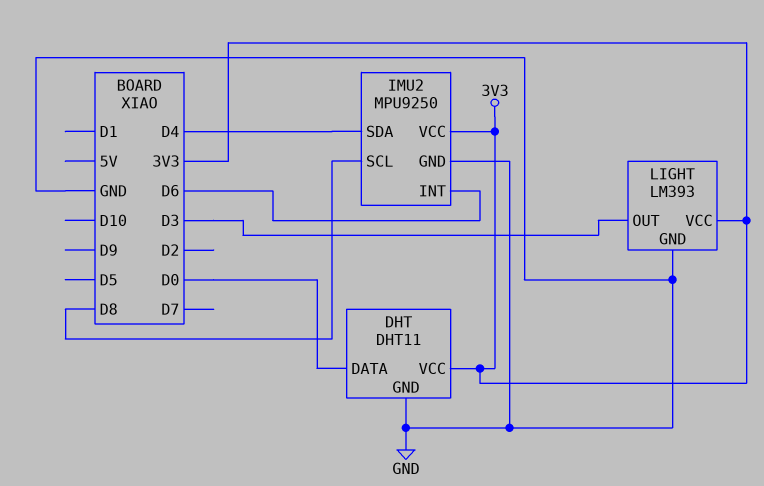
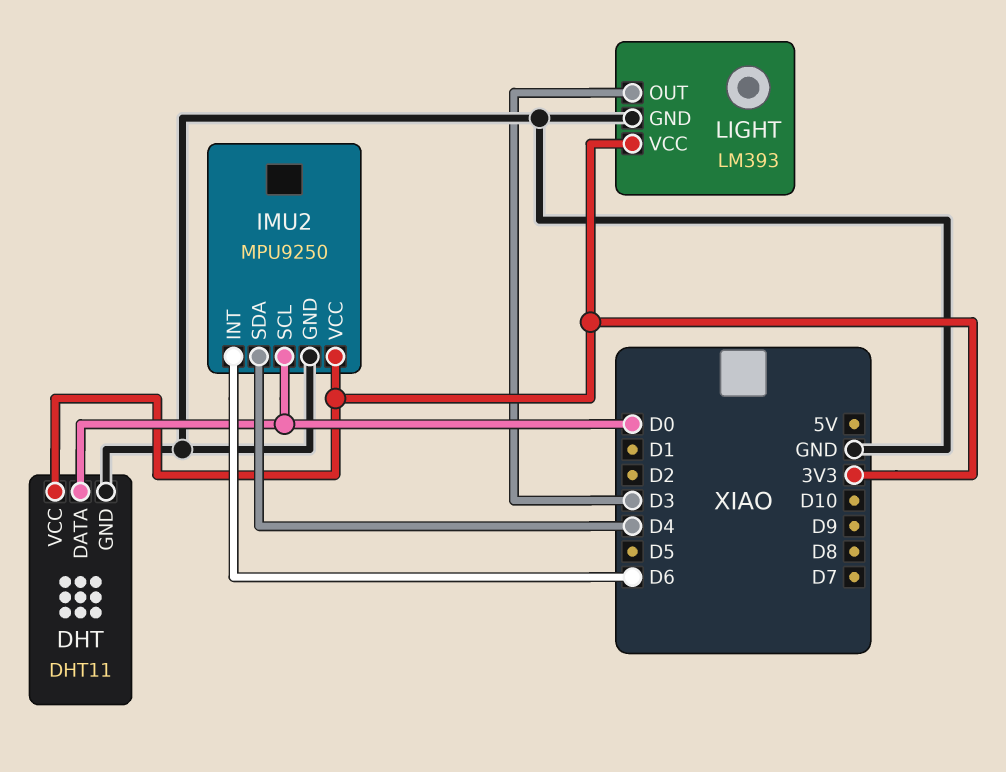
IMU2 pin SCL: D8 -> D0

